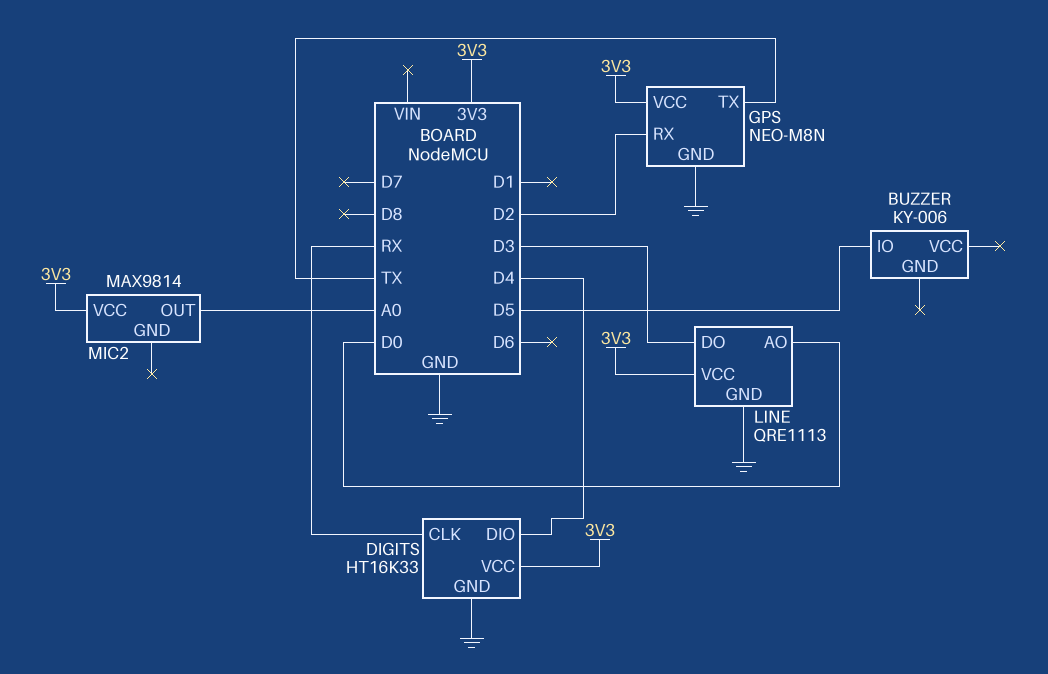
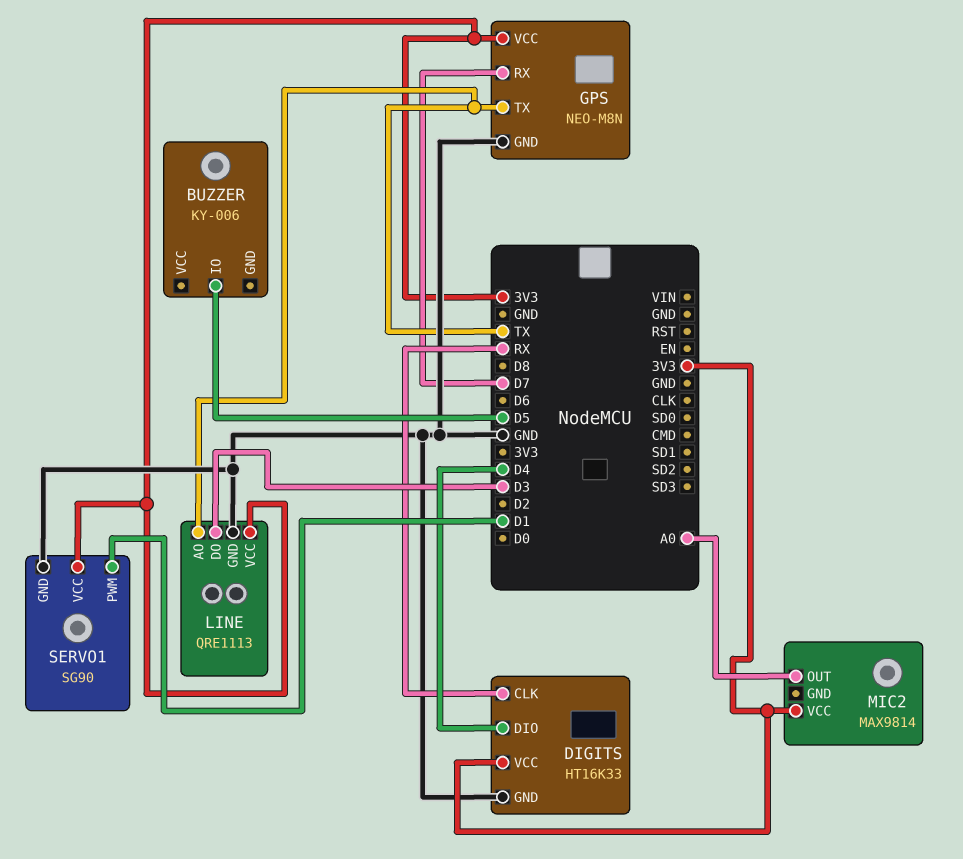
GPS pin RX: D2 -> D7
LINE pin AO: D0 -> TX
SERVO1: none -> SG90
SERVO1 pin GND: none -> GND
SERVO1 pin PWM: none -> D1
SERVO1 pin VCC: none -> 3V3

